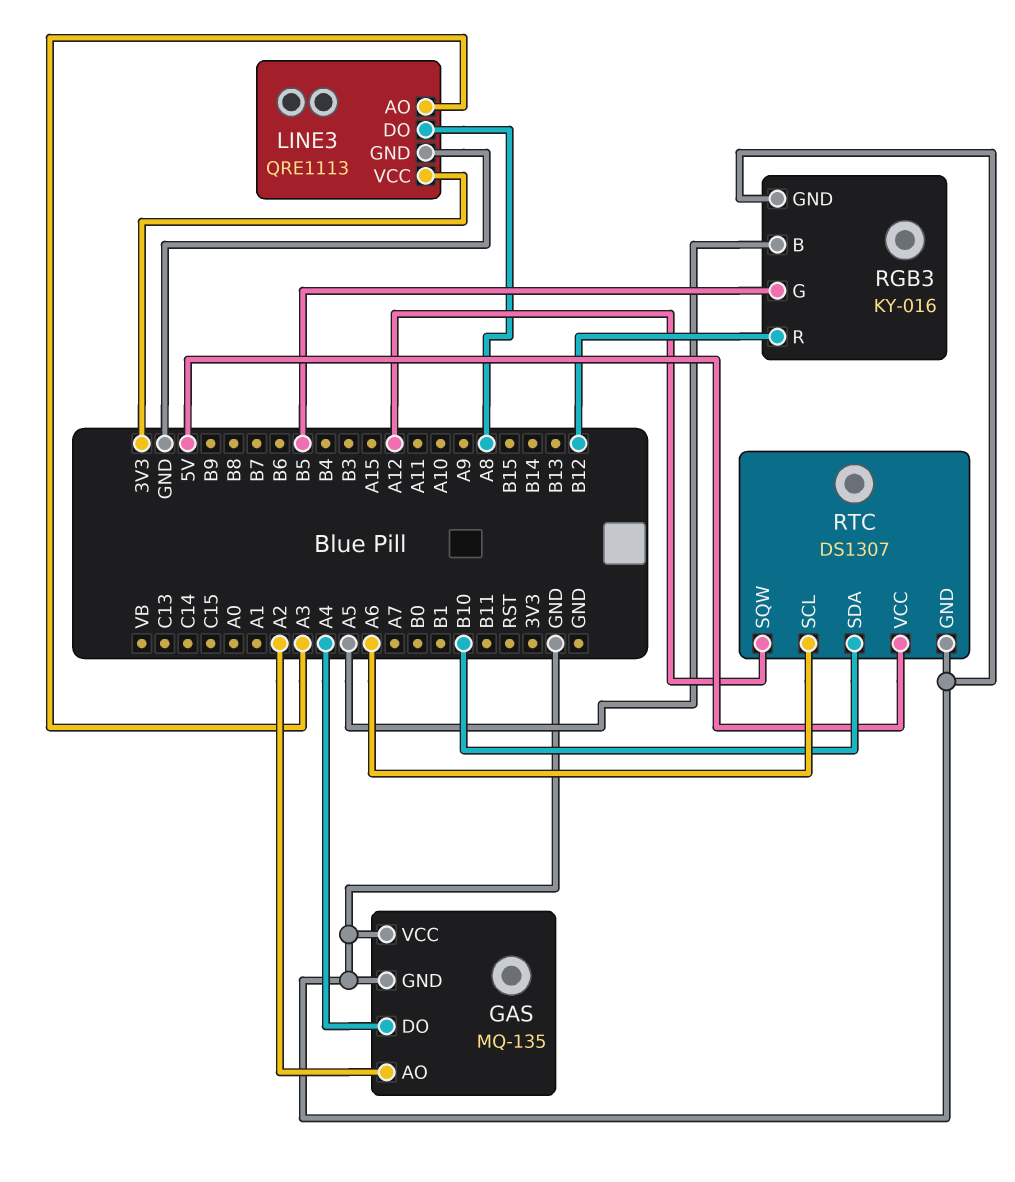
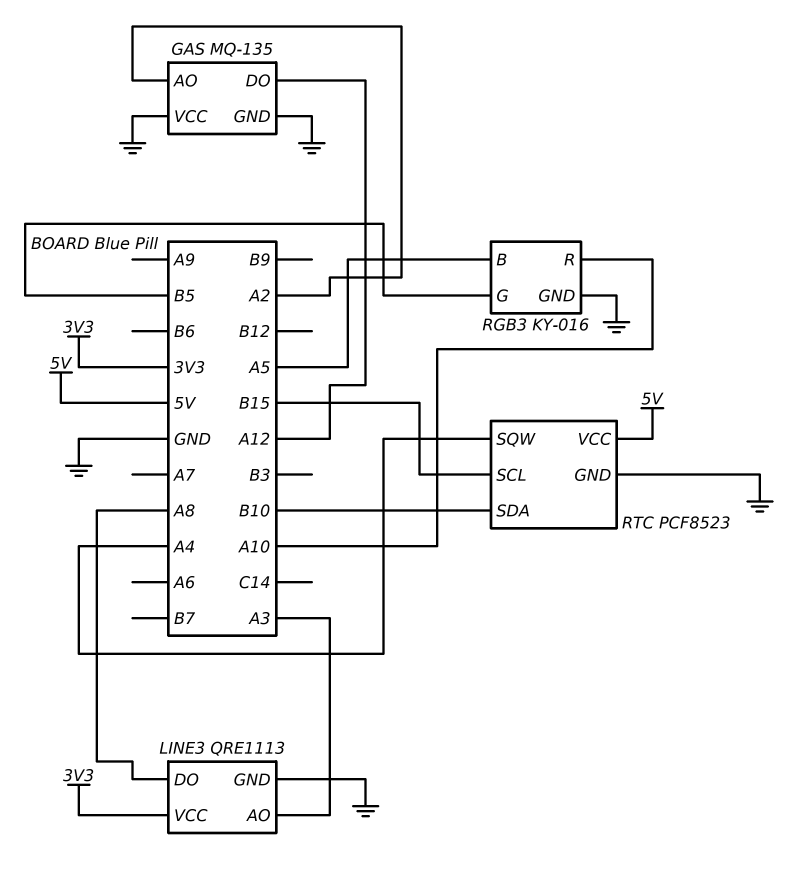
GAS pin DO: A4 -> A12
RGB3 pin R: B12 -> A10
RTC: DS1307 -> PCF8523
RTC pin SCL: A6 -> B15
RTC pin SQW: A12 -> A4

